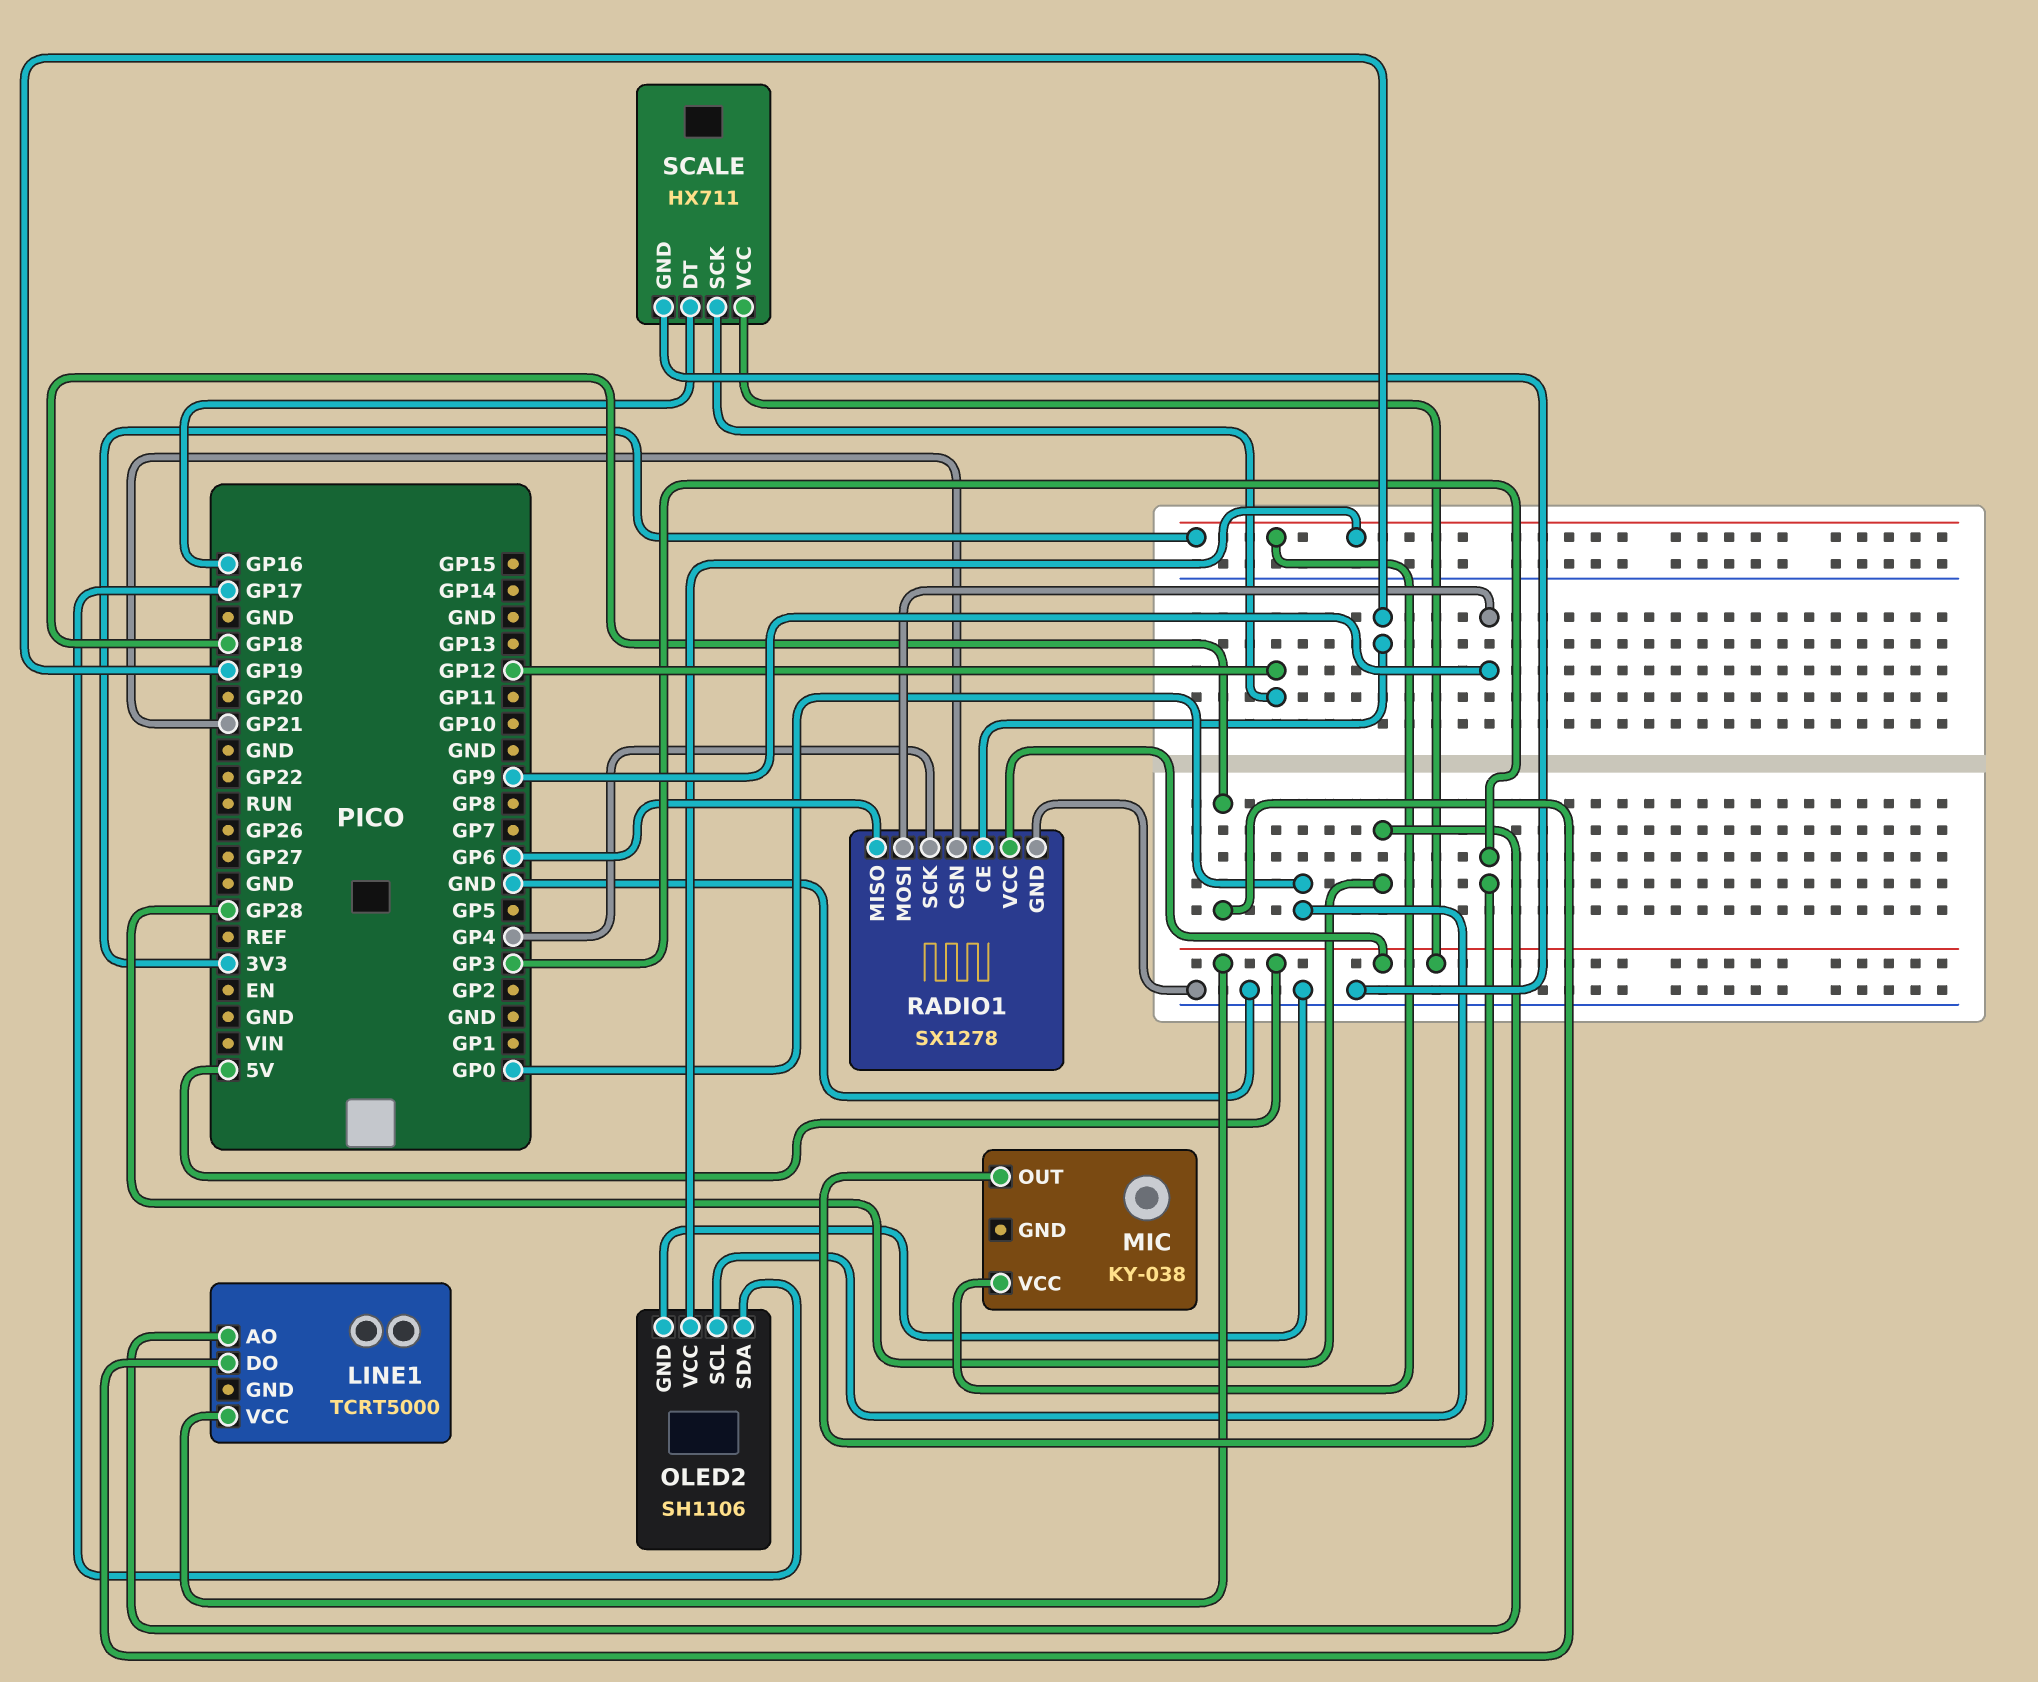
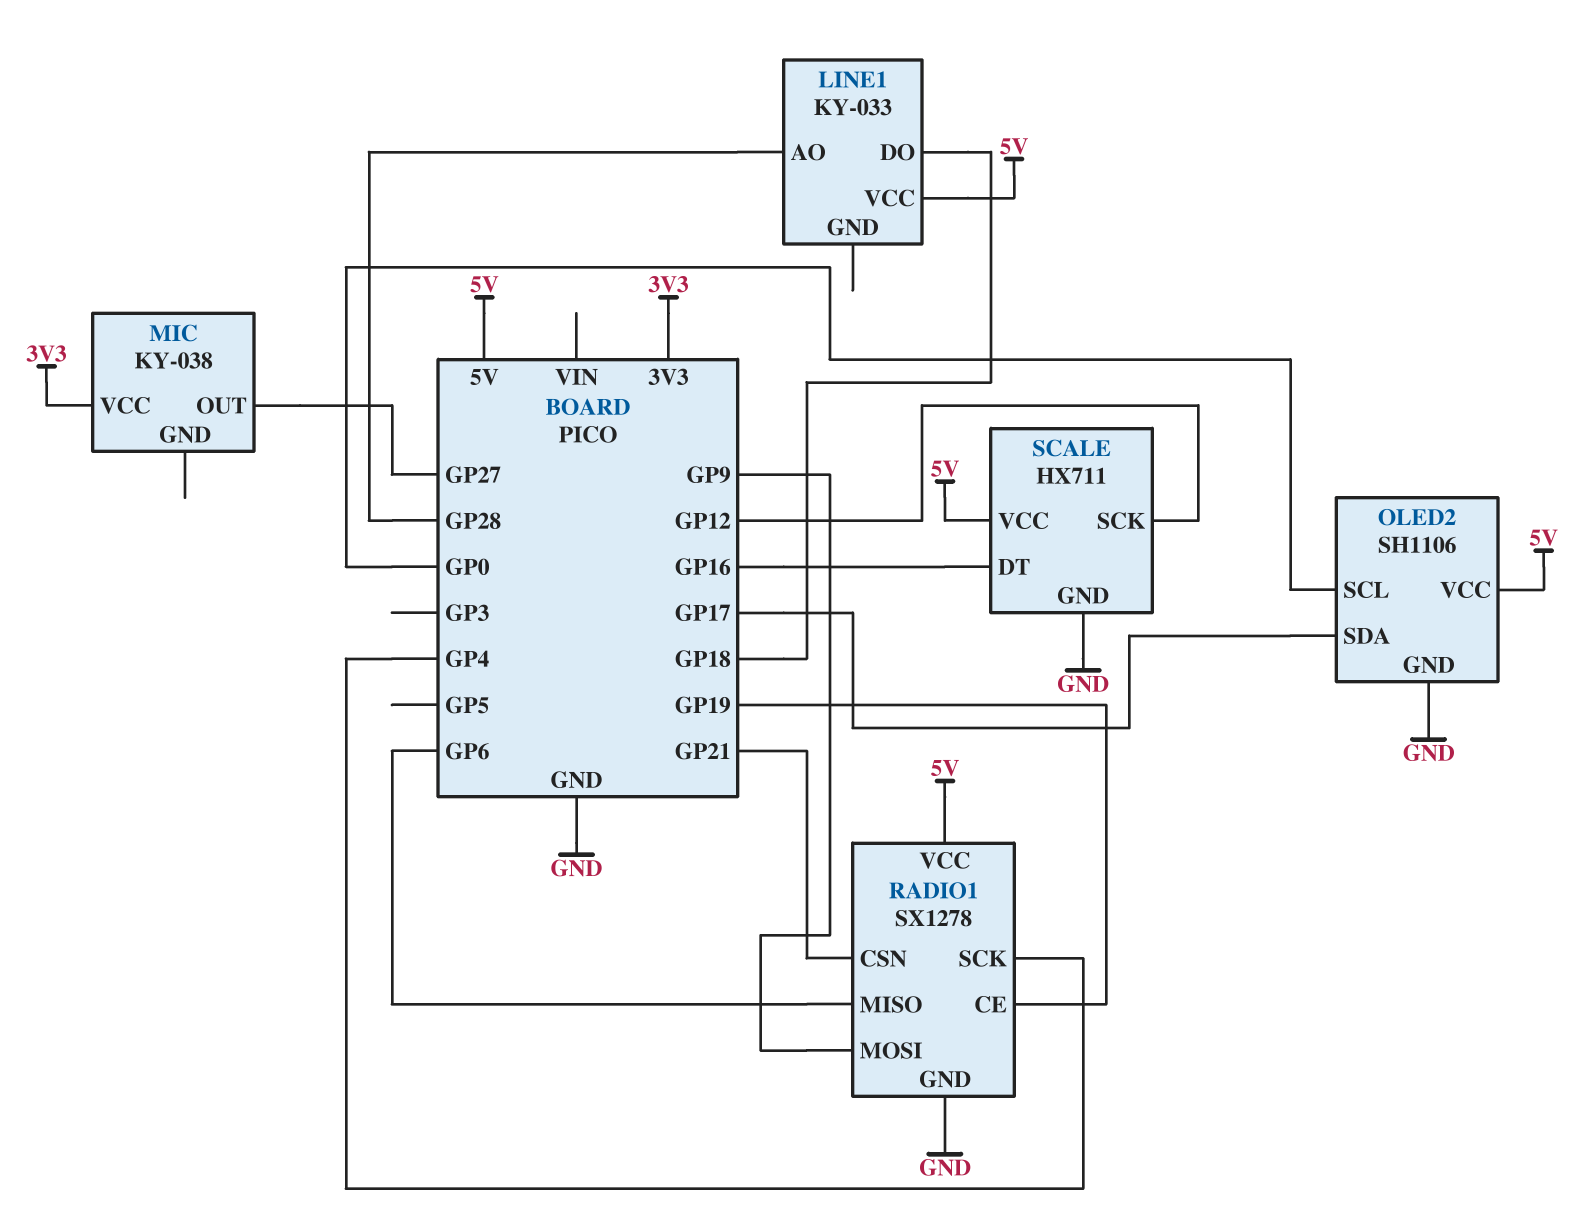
LINE1: TCRT5000 -> KY-033
MIC pin OUT: GP3 -> GP27
OLED2 pin VCC: 3V3 -> 5V

